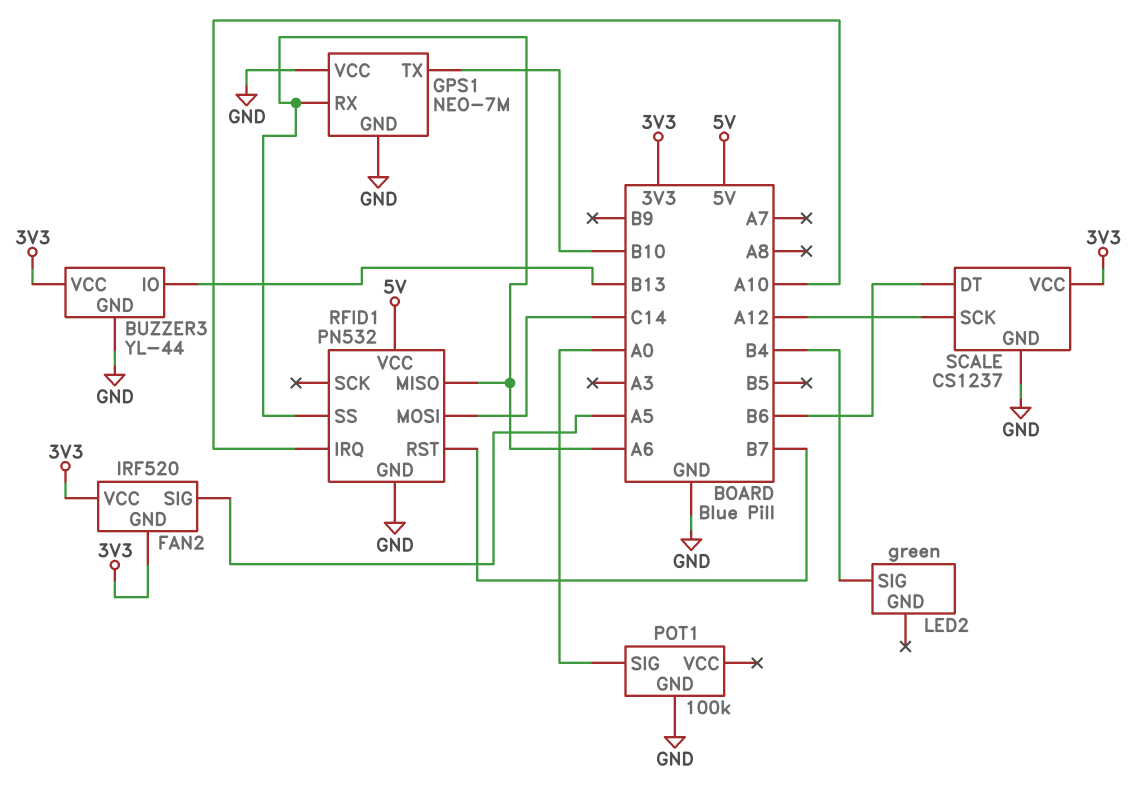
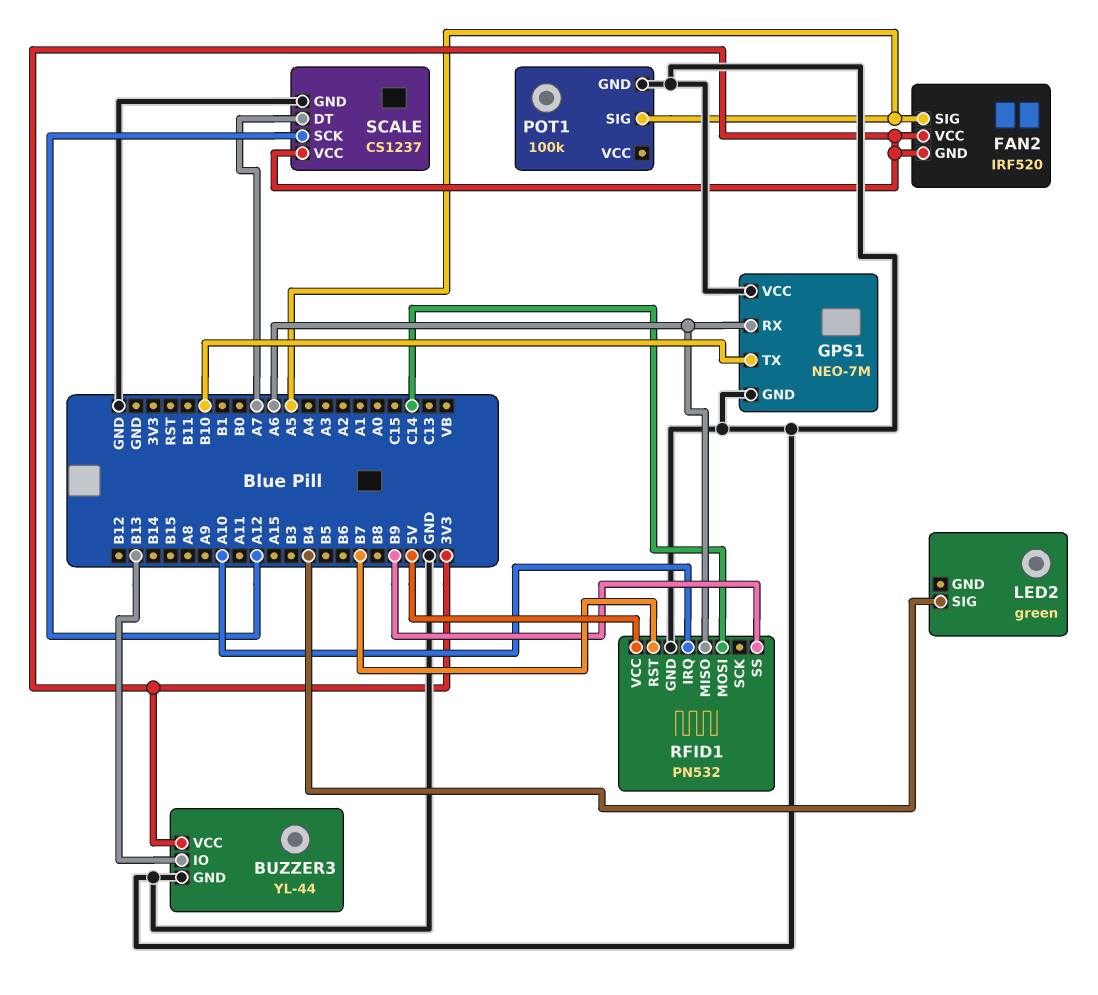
POT1 pin SIG: A0 -> A5
RFID1 pin SS: A6 -> B9
SCALE pin DT: B6 -> A7

